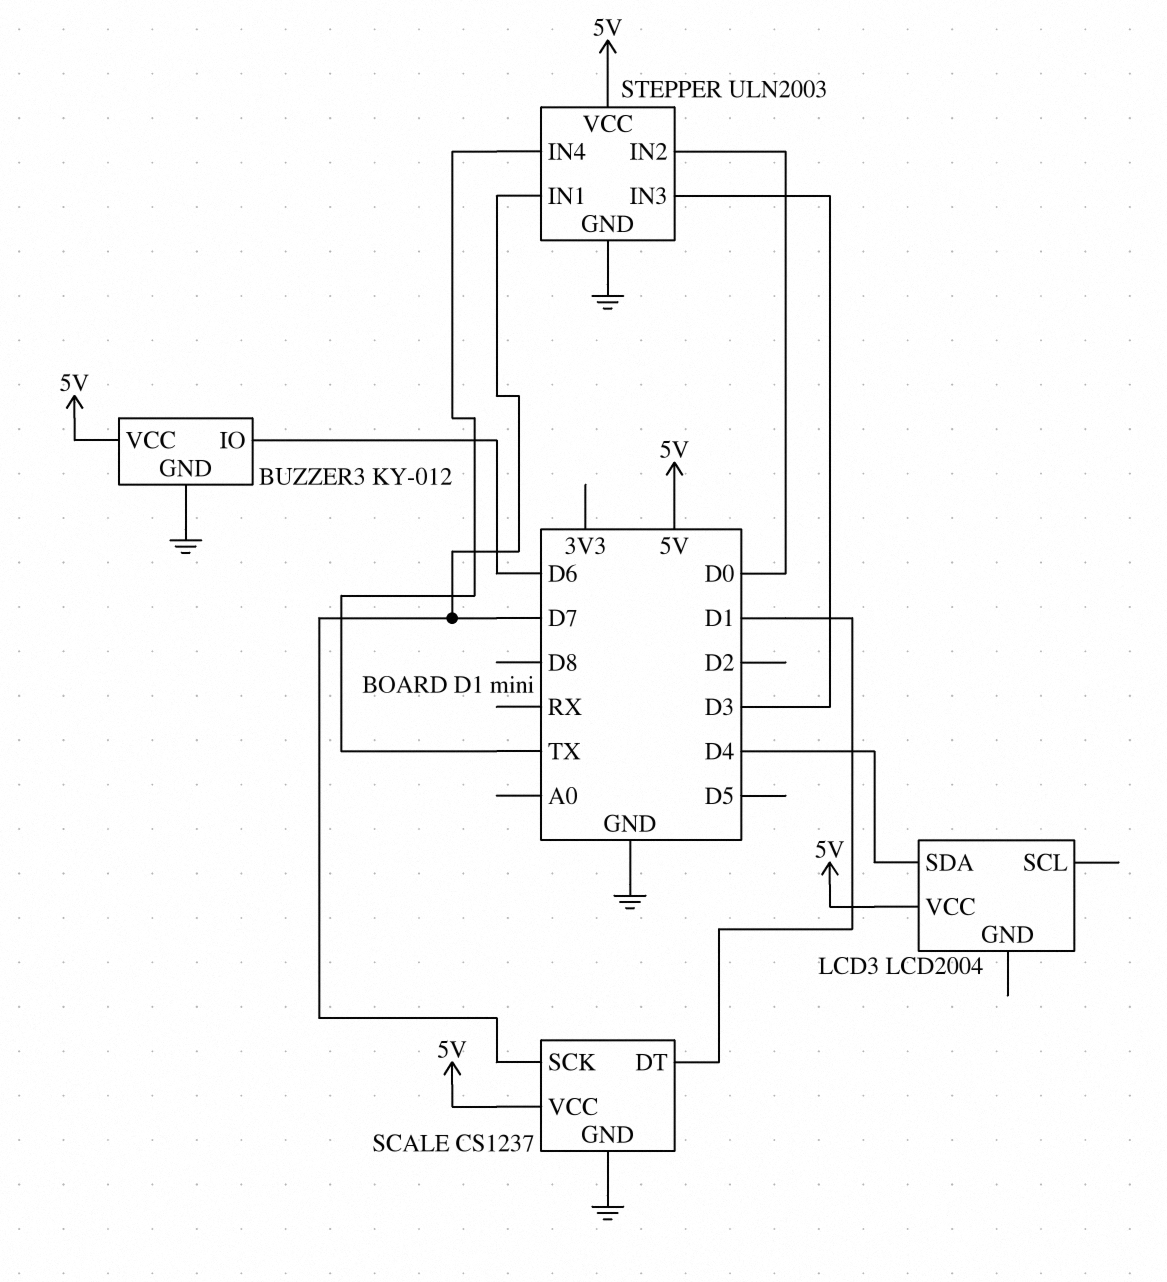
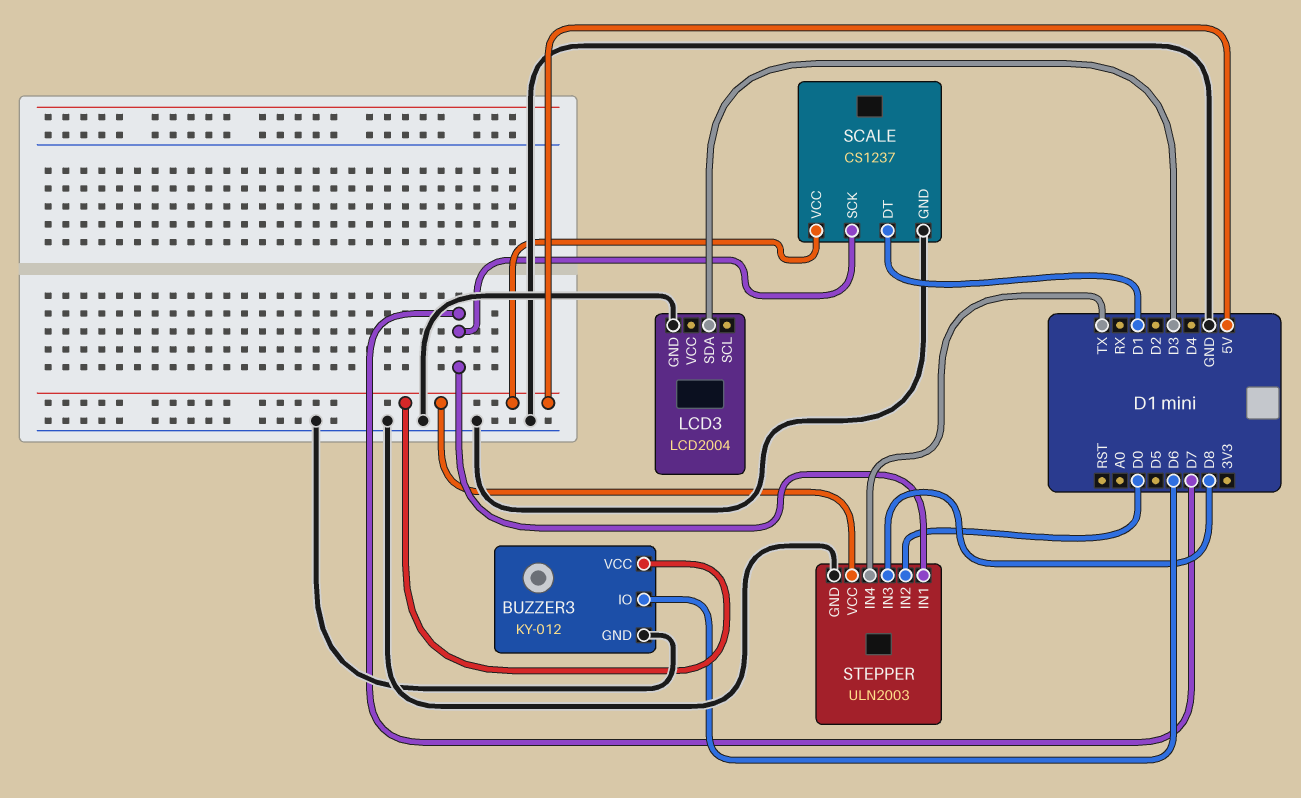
LCD3 pin GND: none -> GND
LCD3 pin SDA: D4 -> D3
LCD3 pin VCC: 5V -> none
STEPPER pin IN3: D3 -> D8

